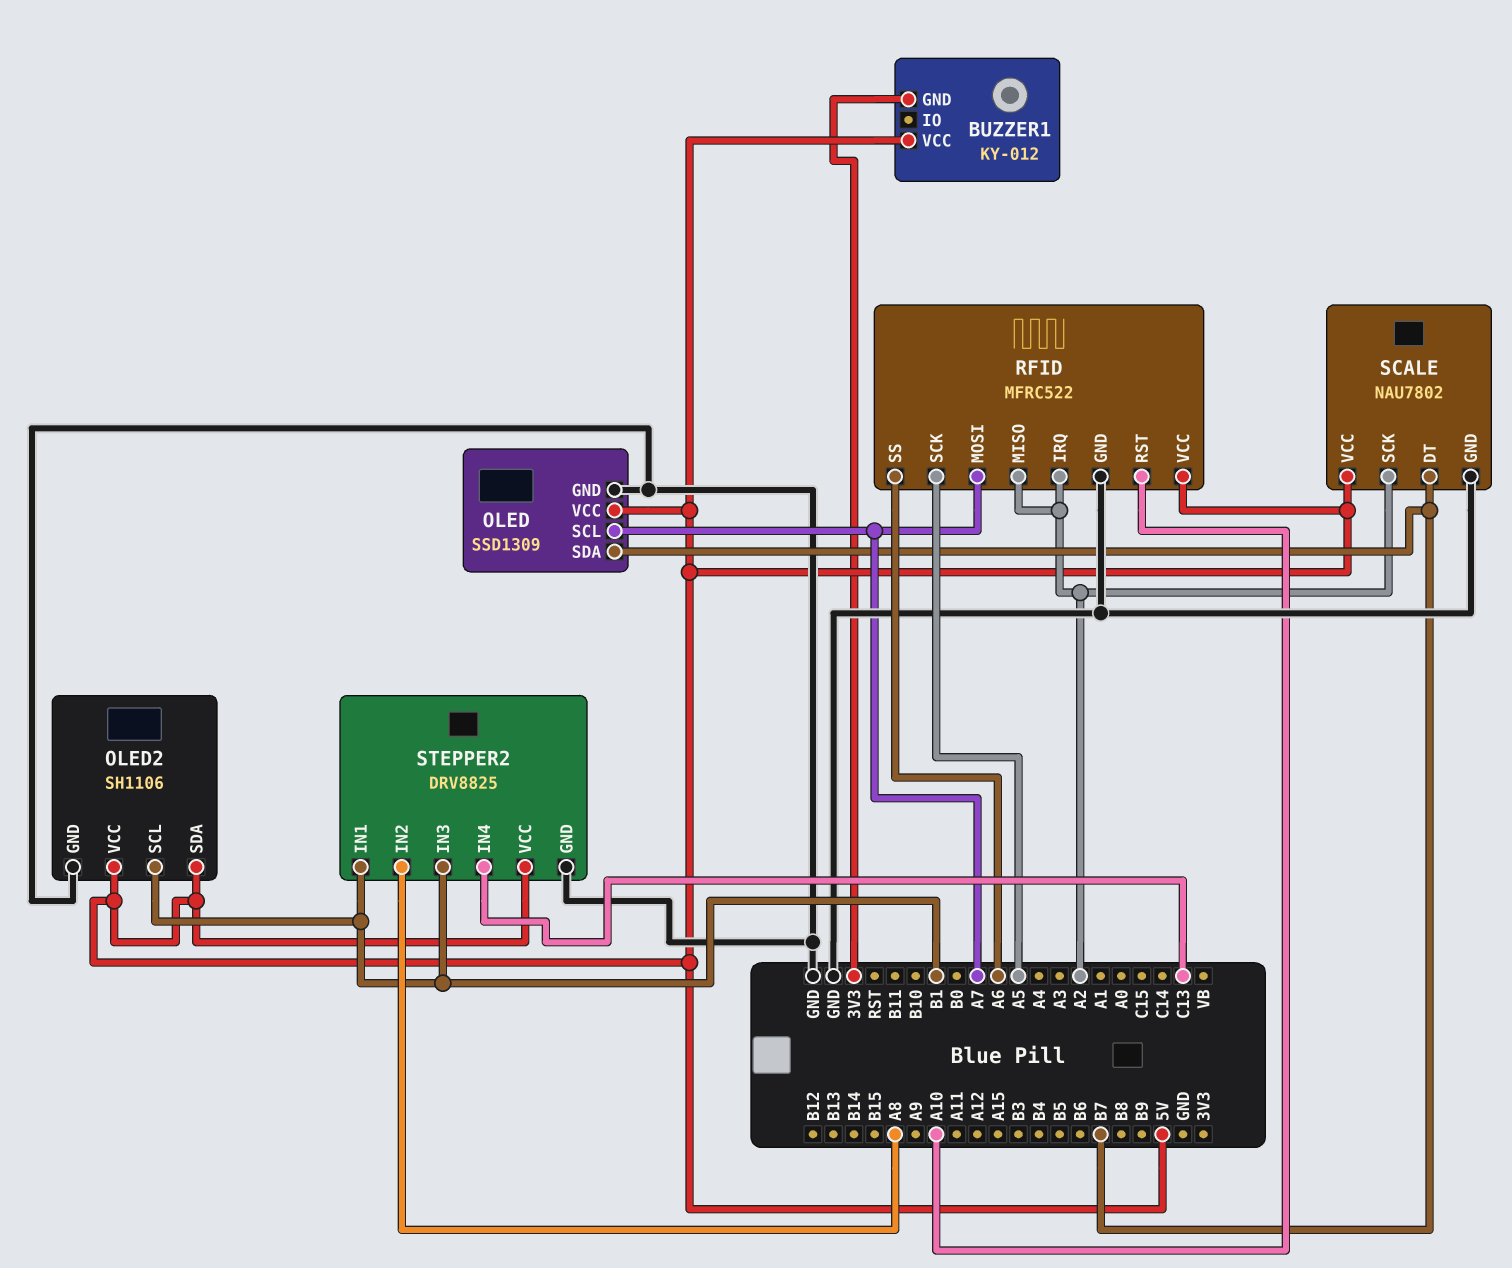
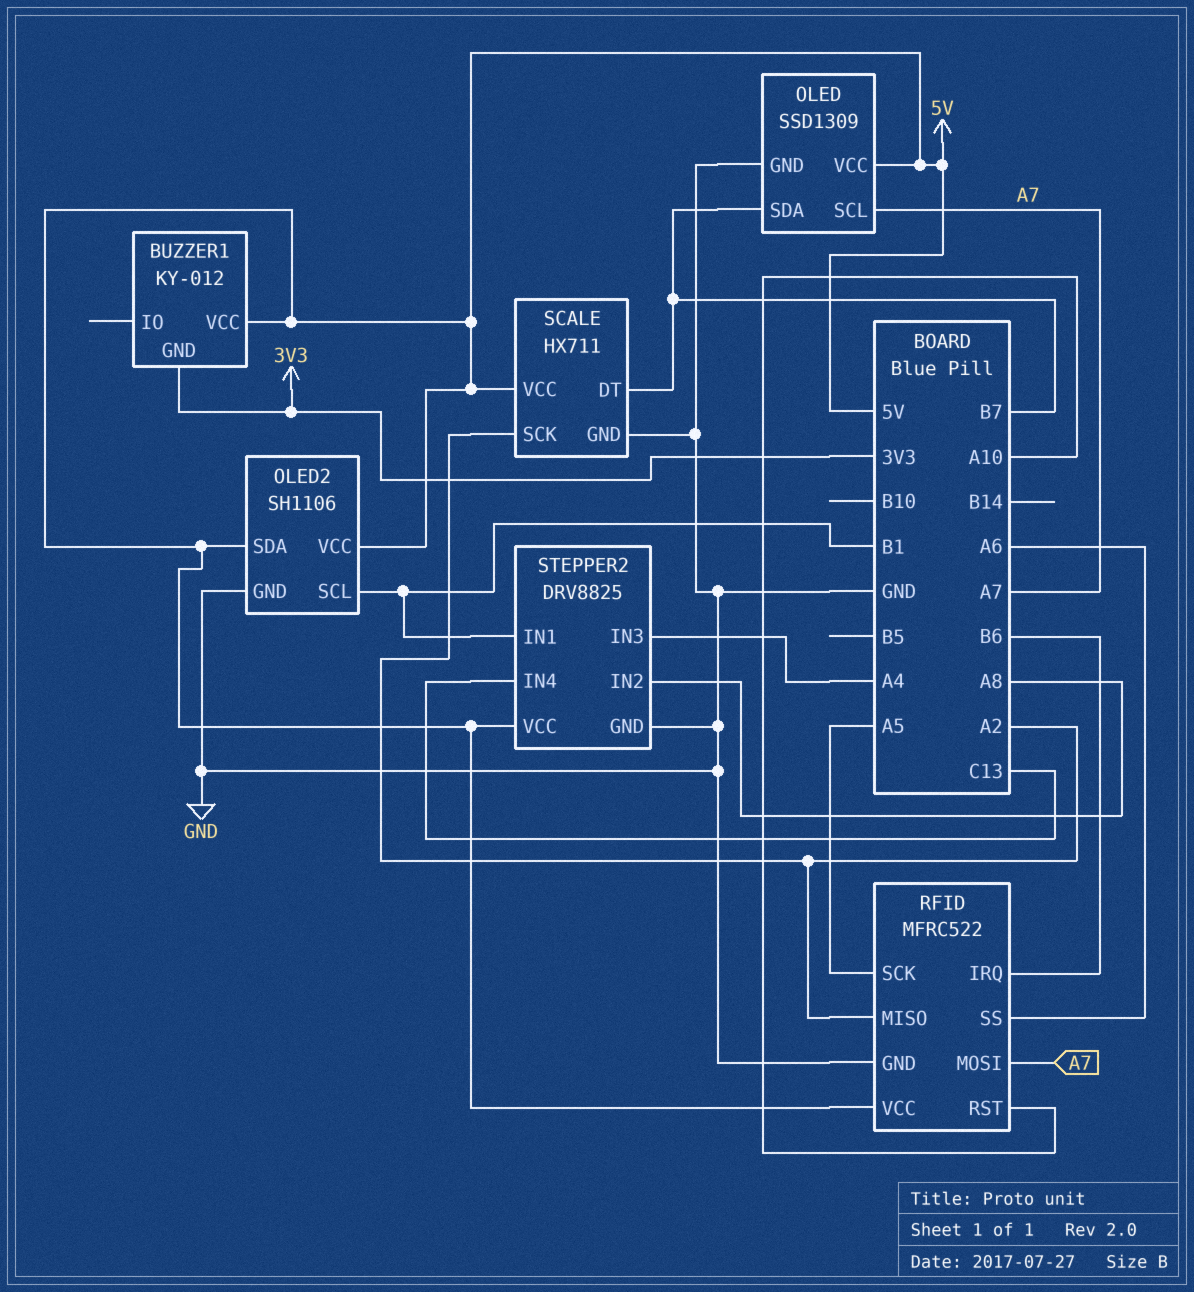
RFID pin IRQ: A2 -> B6
SCALE: NAU7802 -> HX711
STEPPER2 pin IN3: B1 -> A4

